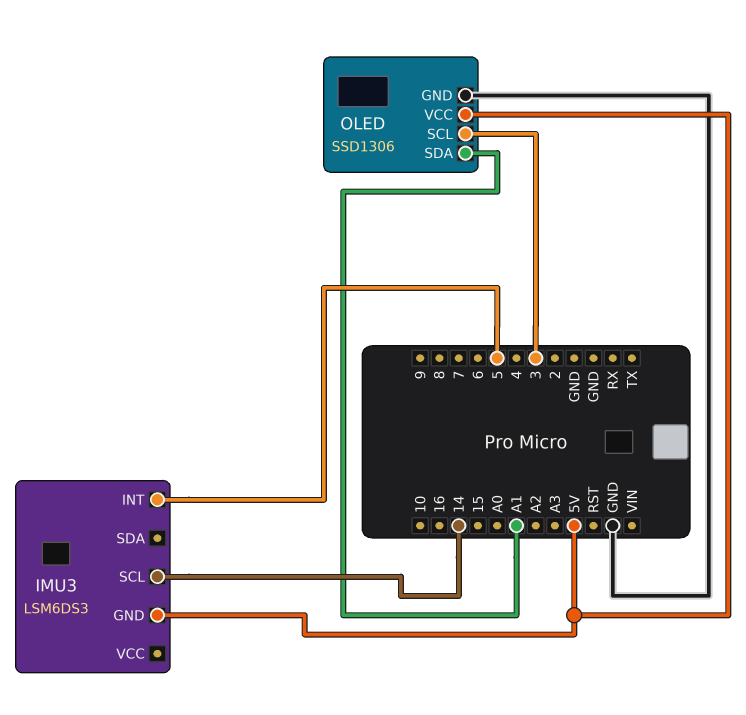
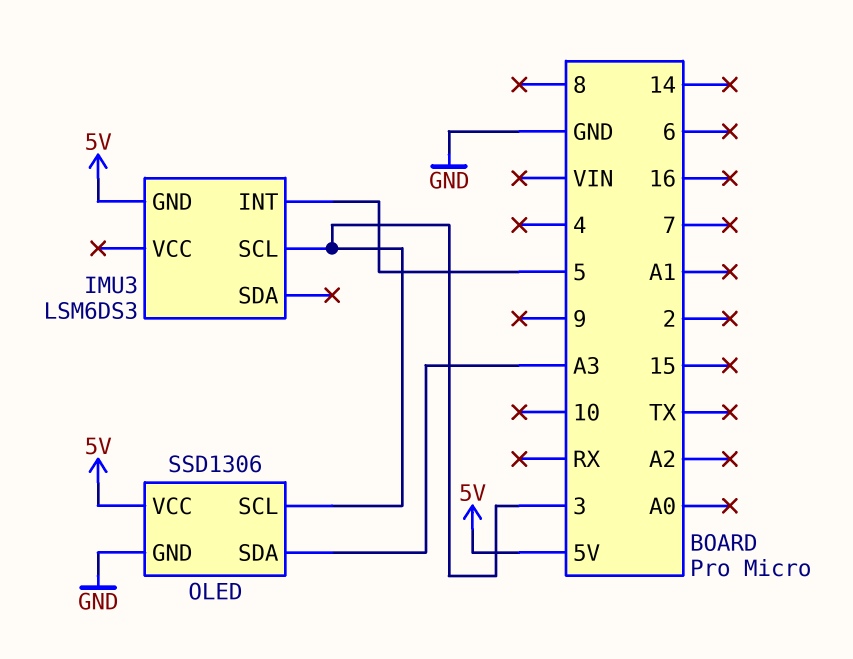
IMU3 pin SCL: 14 -> 3
OLED pin SDA: A1 -> A3

